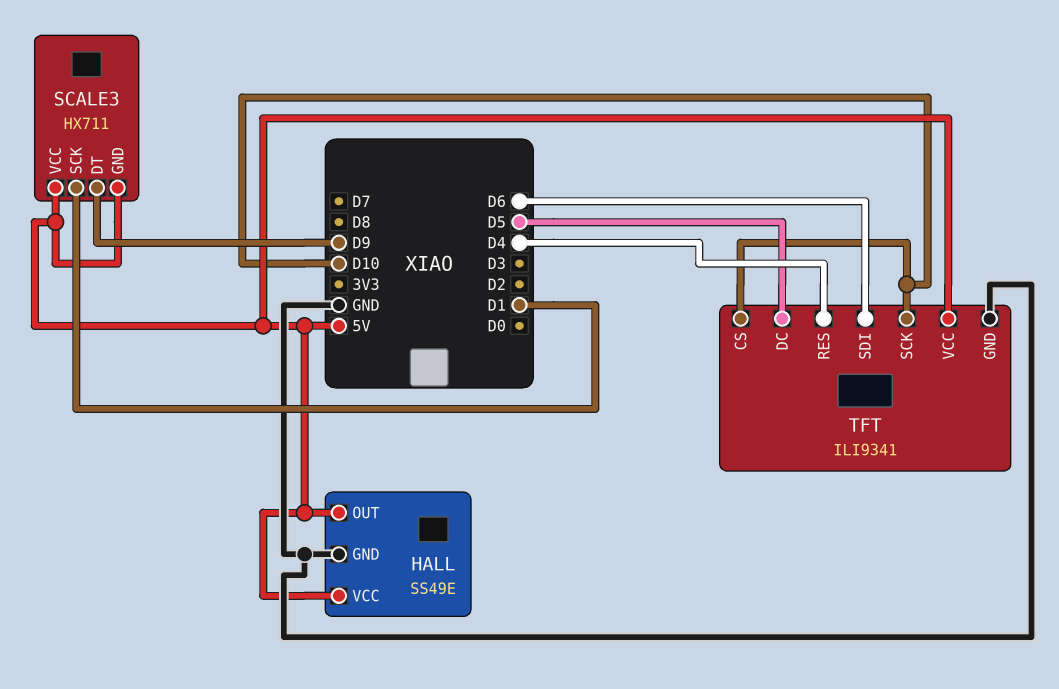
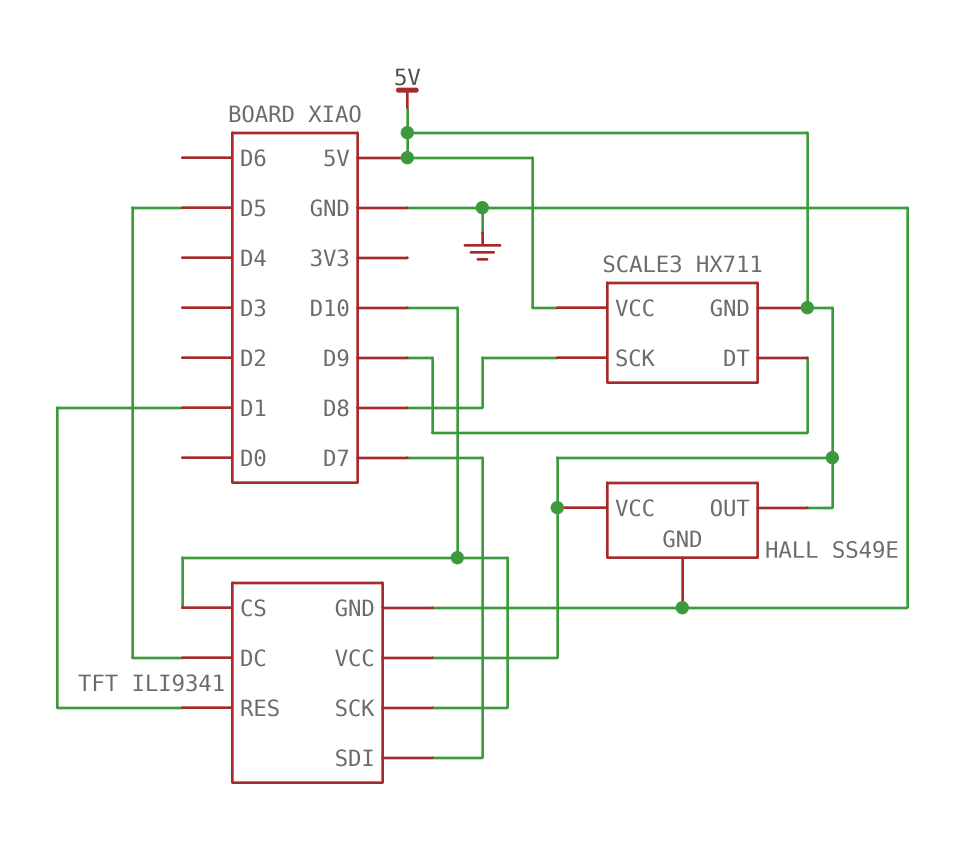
SCALE3 pin SCK: D1 -> D8
TFT pin RES: D4 -> D1
TFT pin SDI: D6 -> D7

